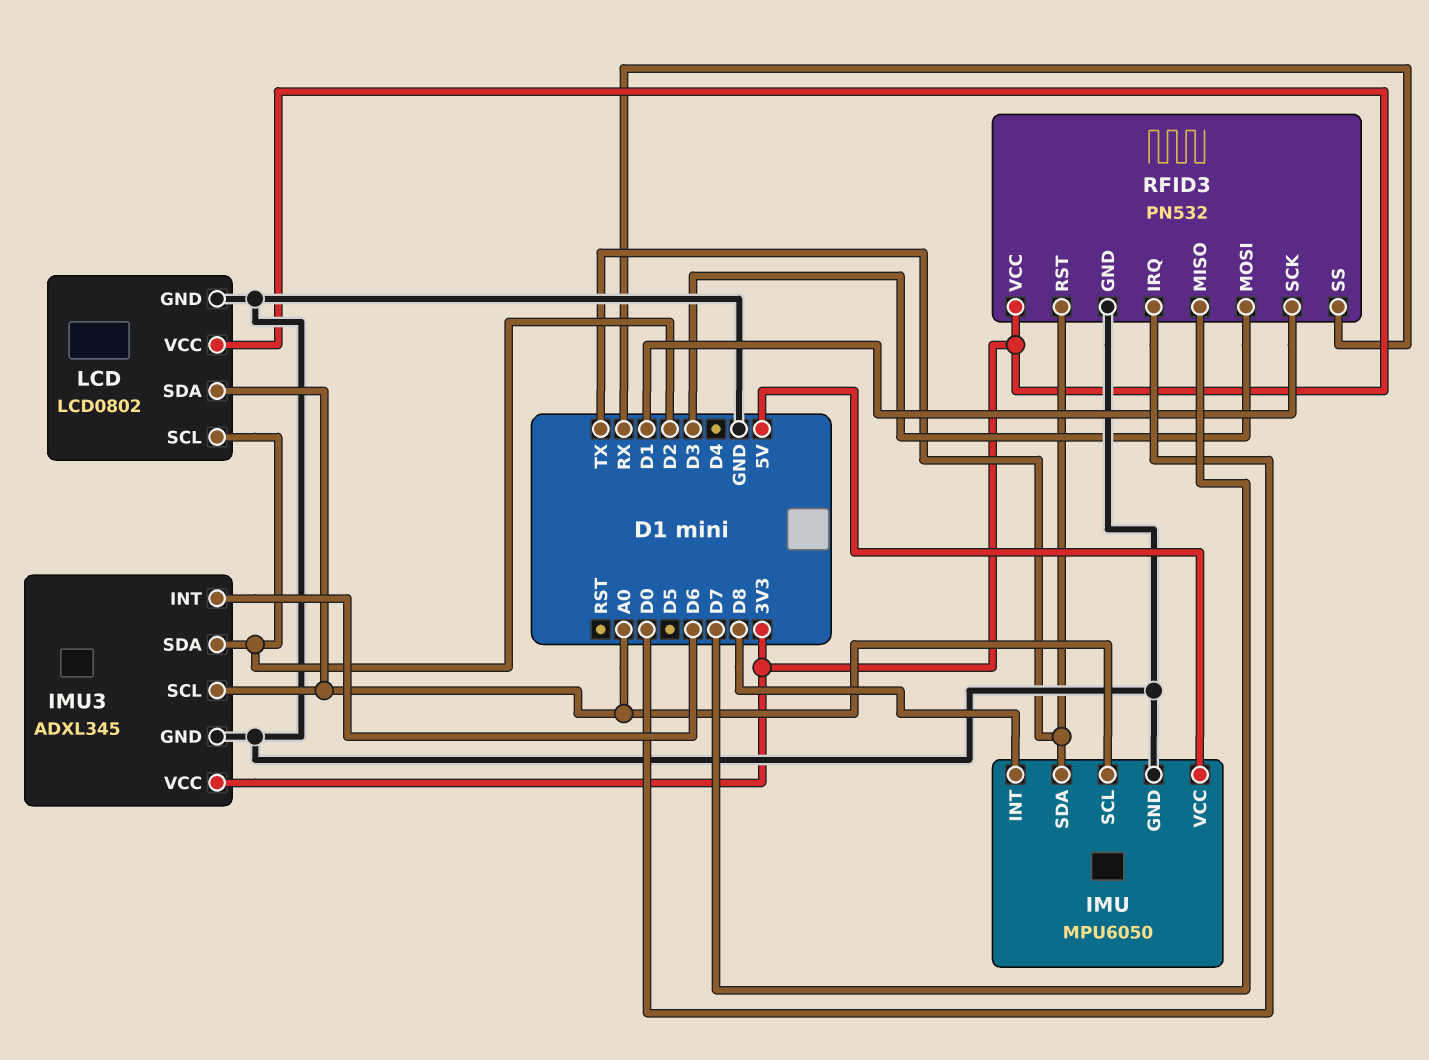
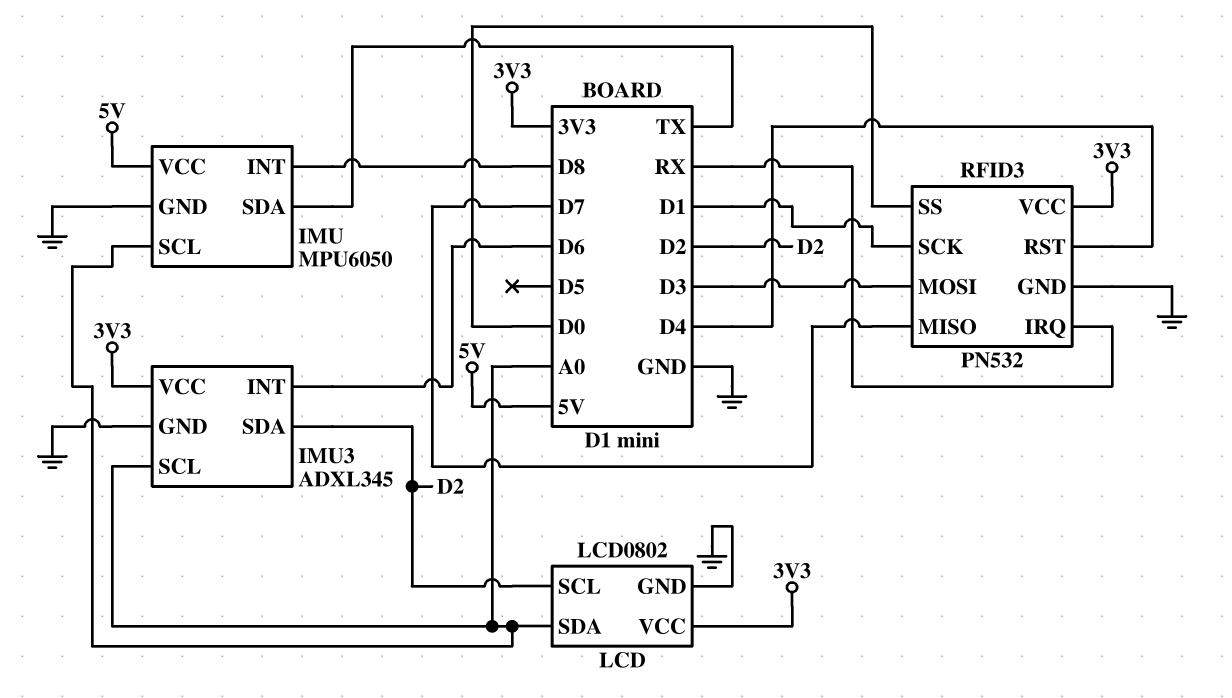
RFID3 pin IRQ: D0 -> RX
RFID3 pin RST: TX -> D4
RFID3 pin SS: RX -> D0

